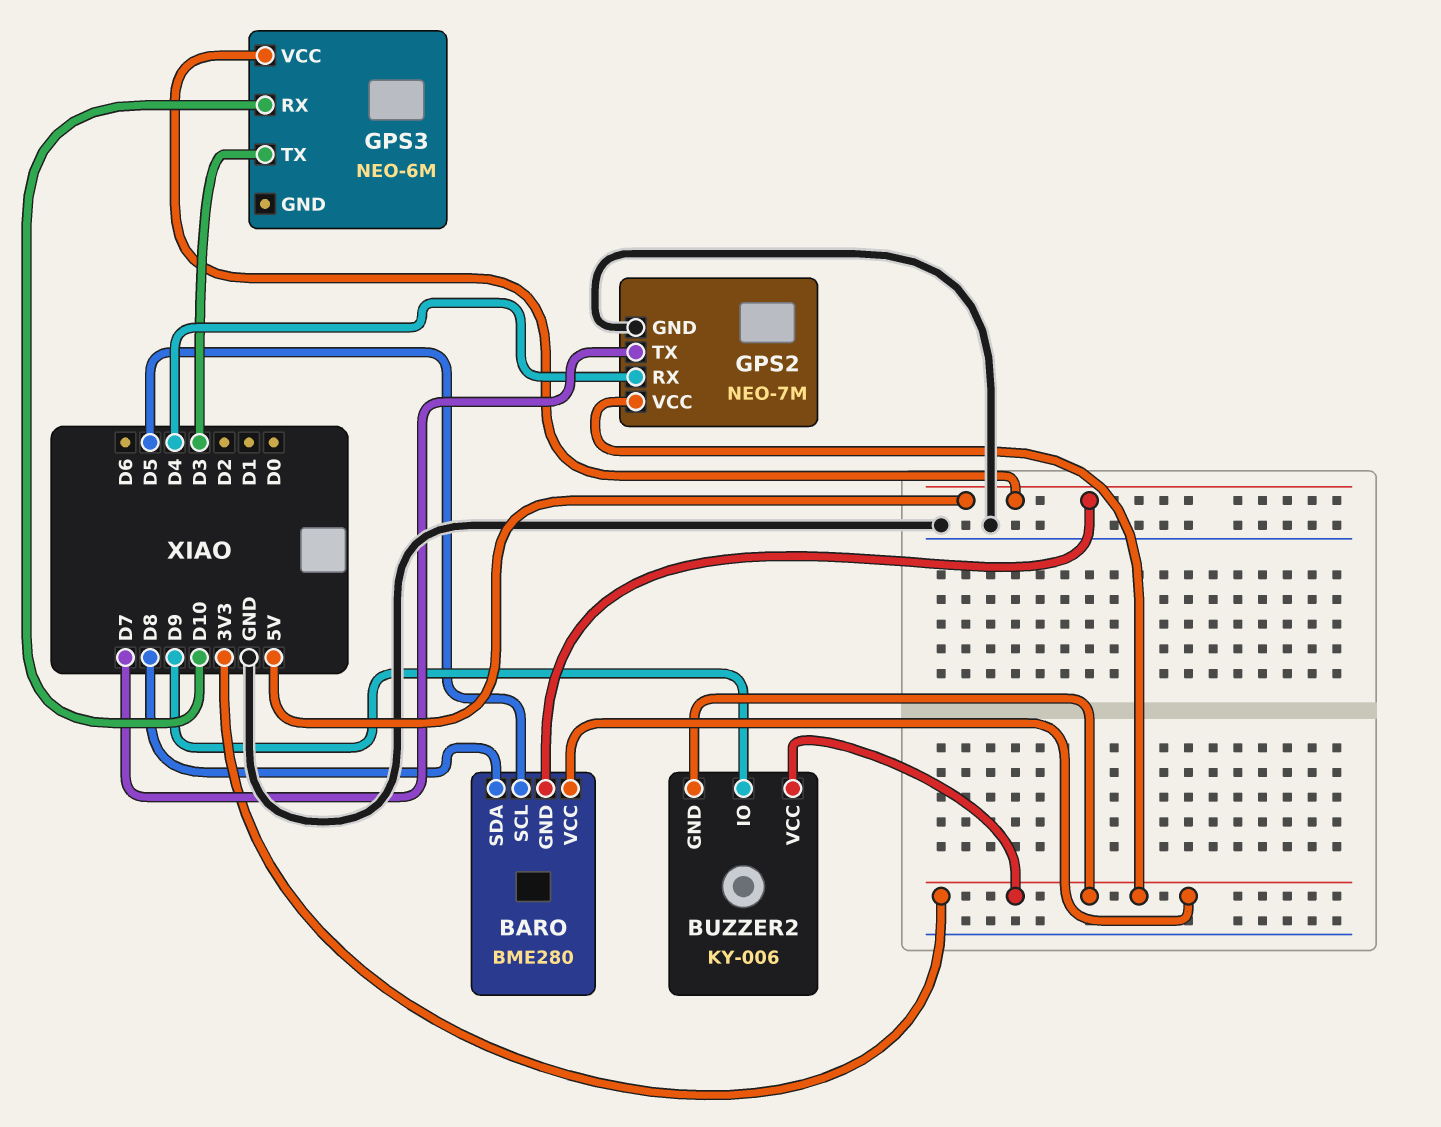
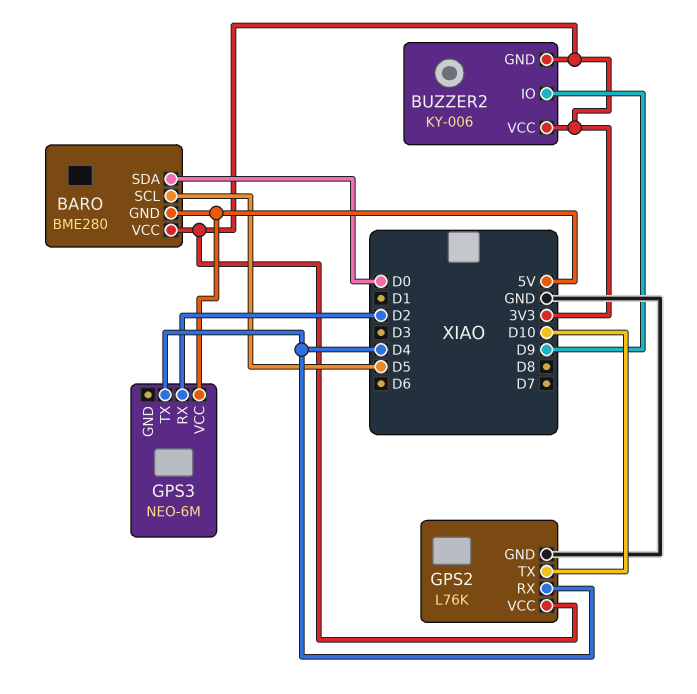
BARO pin SDA: D8 -> D0
GPS2: NEO-7M -> L76K
GPS2 pin TX: D7 -> D10
GPS3 pin RX: D10 -> D2
GPS3 pin TX: D3 -> D4

